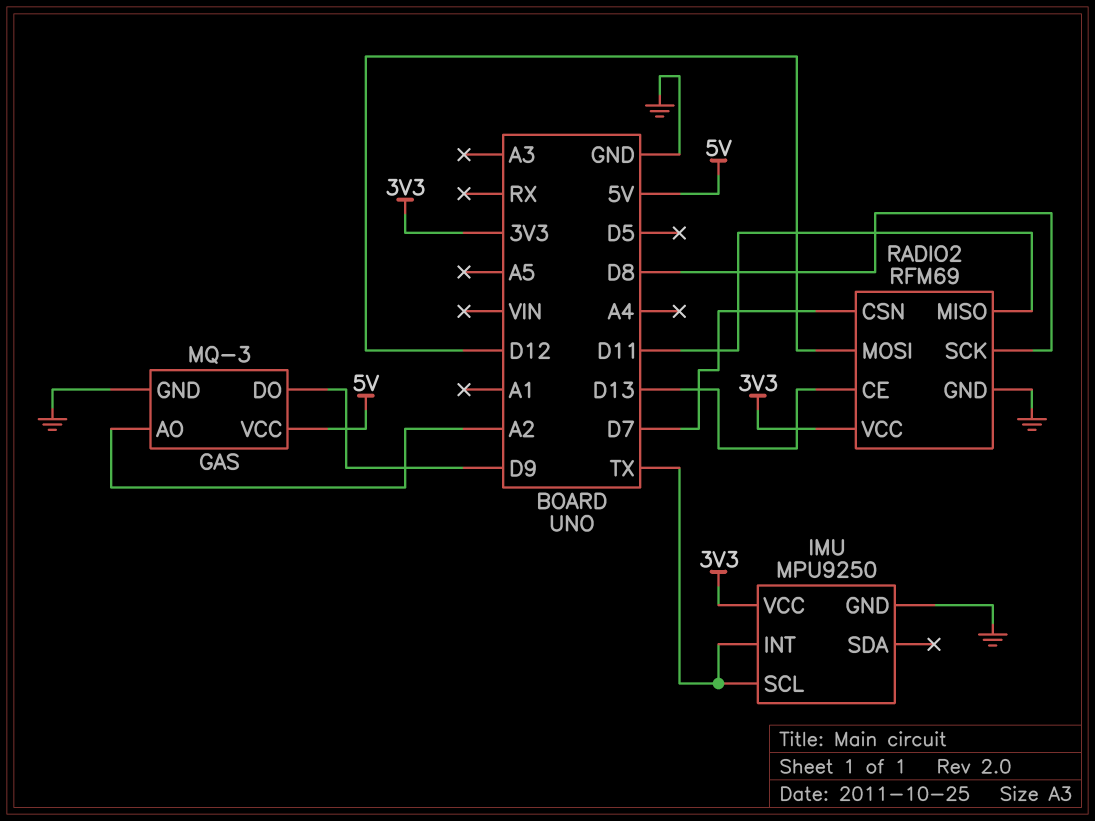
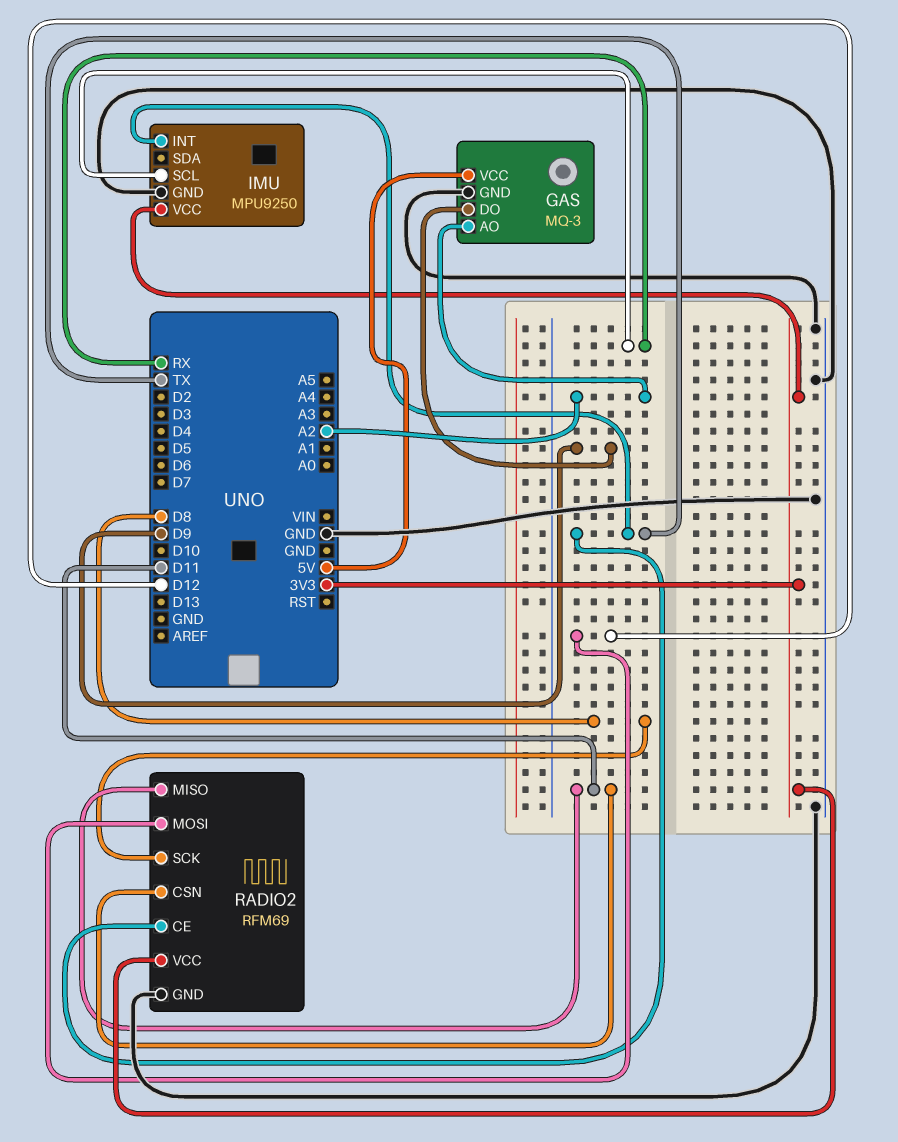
IMU pin SCL: TX -> RX
RADIO2 pin CE: D13 -> TX
RADIO2 pin CSN: D7 -> D11

